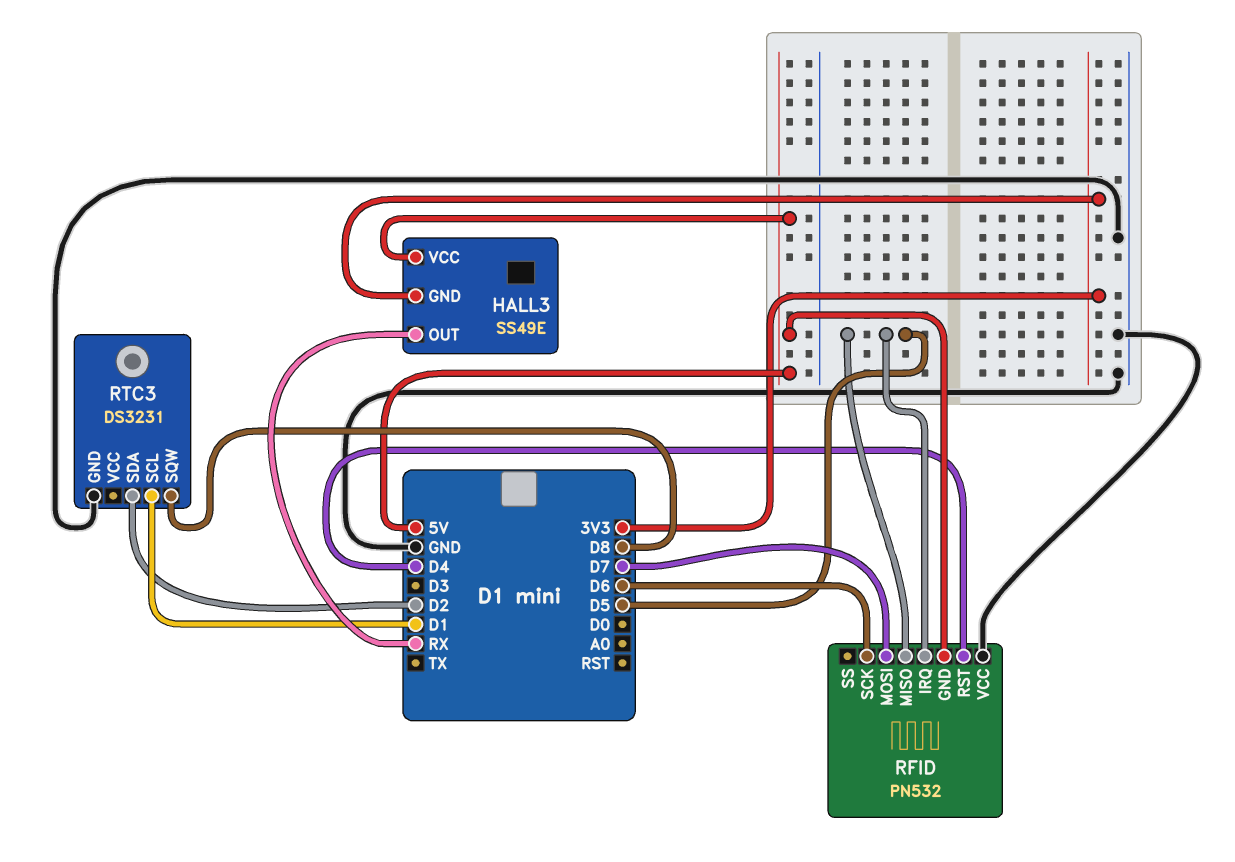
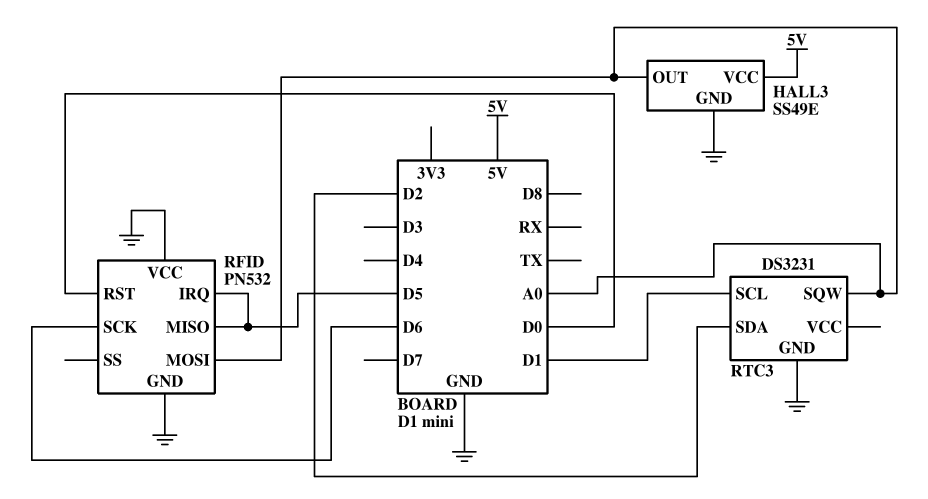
HALL3 pin GND: 3V3 -> GND
HALL3 pin OUT: RX -> A0
RFID pin GND: 5V -> GND
RFID pin MOSI: D7 -> A0
RFID pin RST: D4 -> D0
RTC3 pin SQW: D8 -> A0

